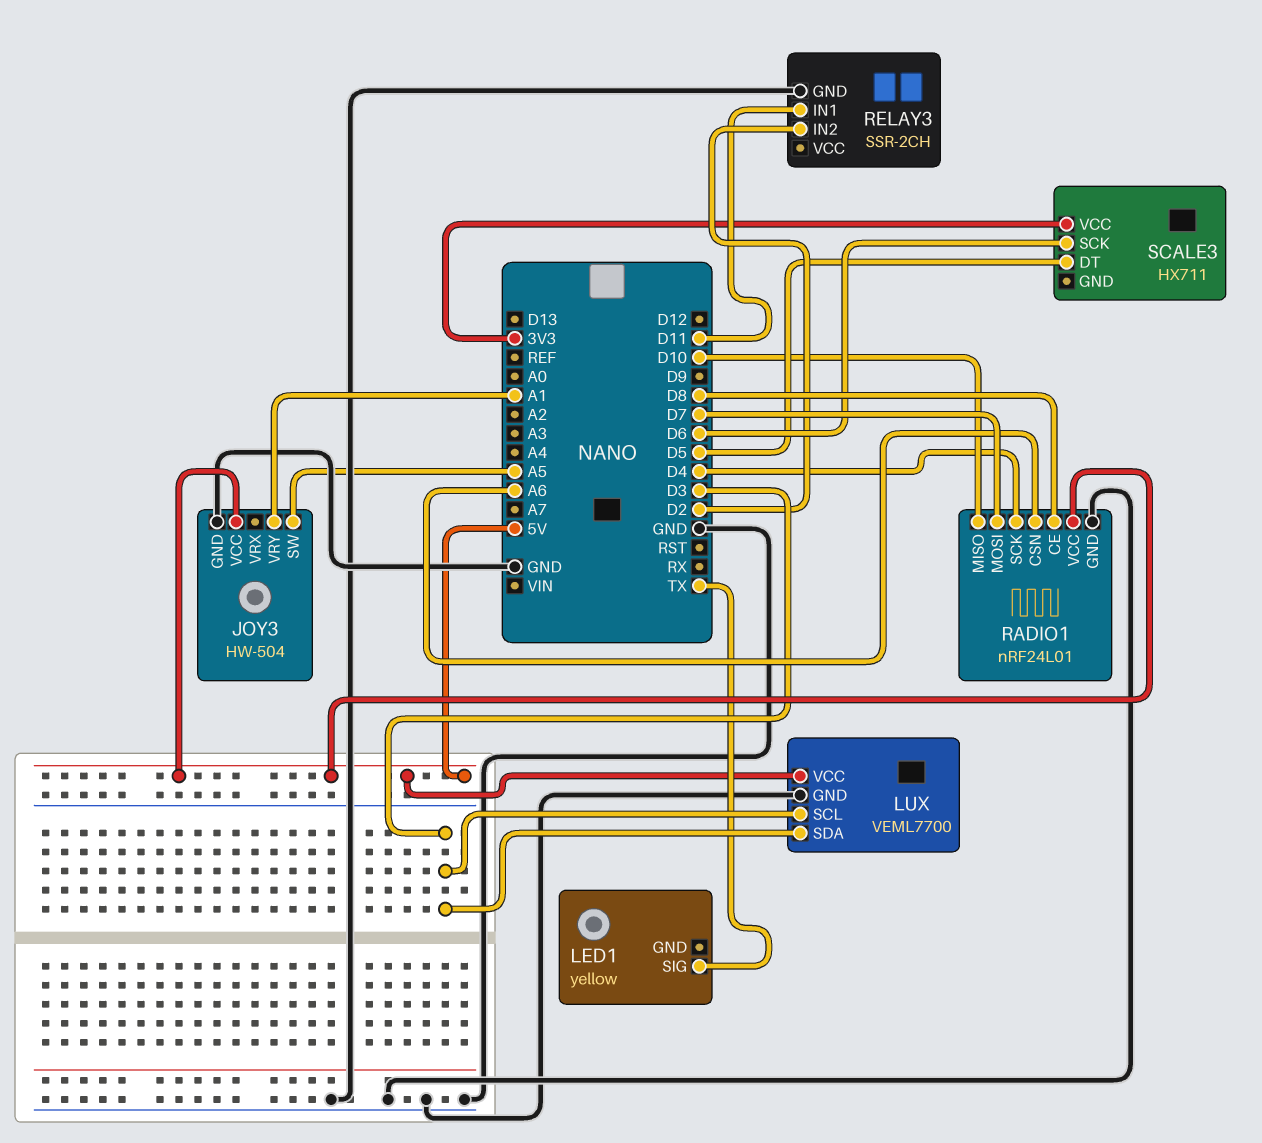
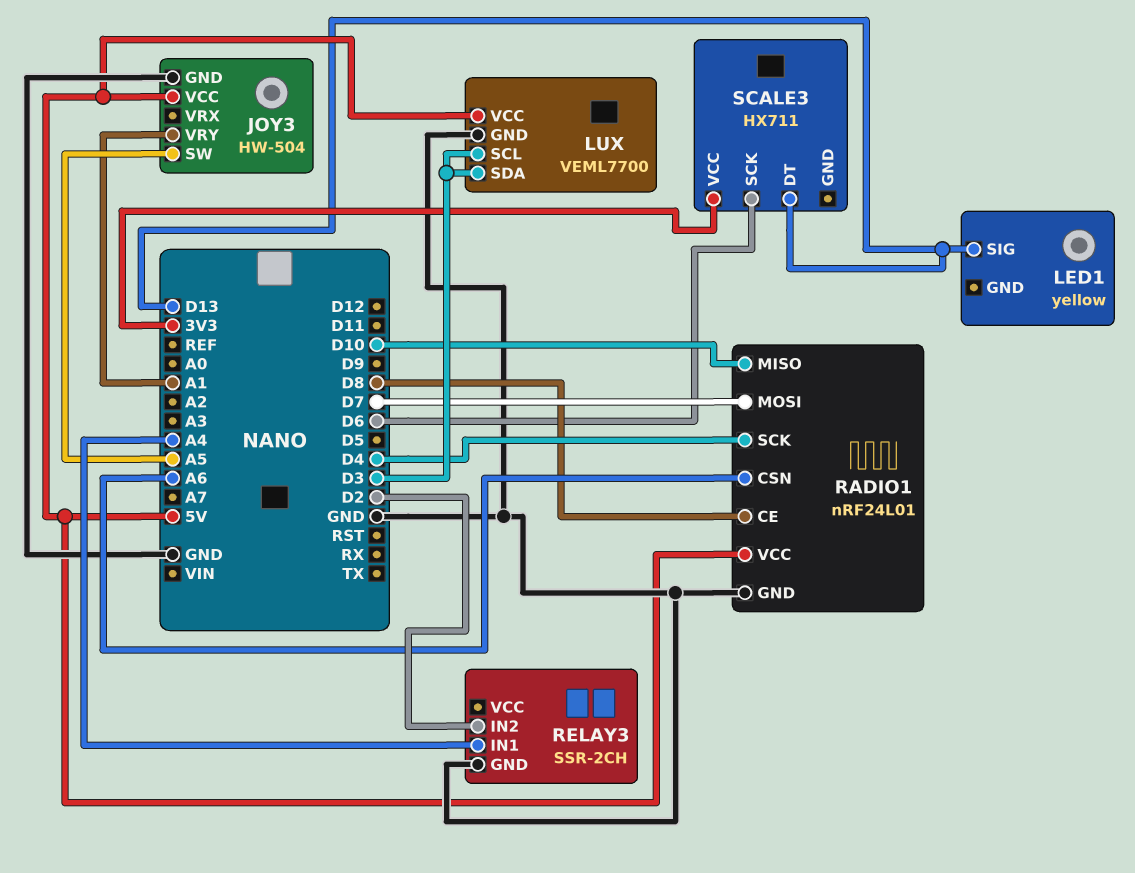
LED1 pin SIG: TX -> D13
RELAY3 pin IN1: D11 -> A4
SCALE3 pin DT: D5 -> D13

